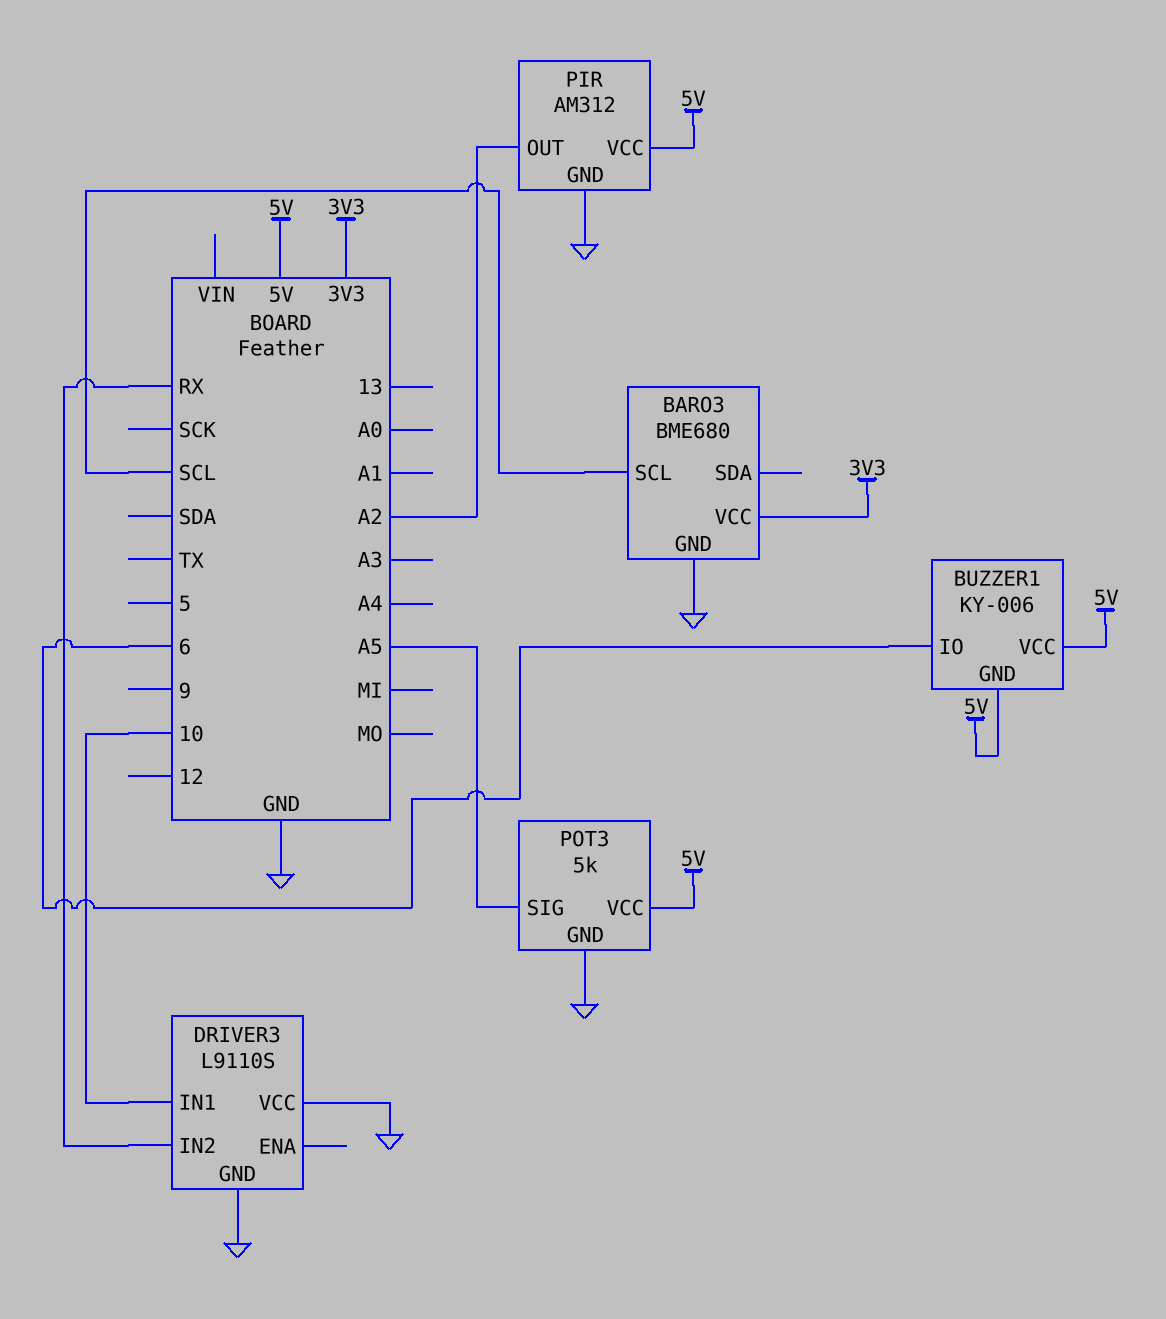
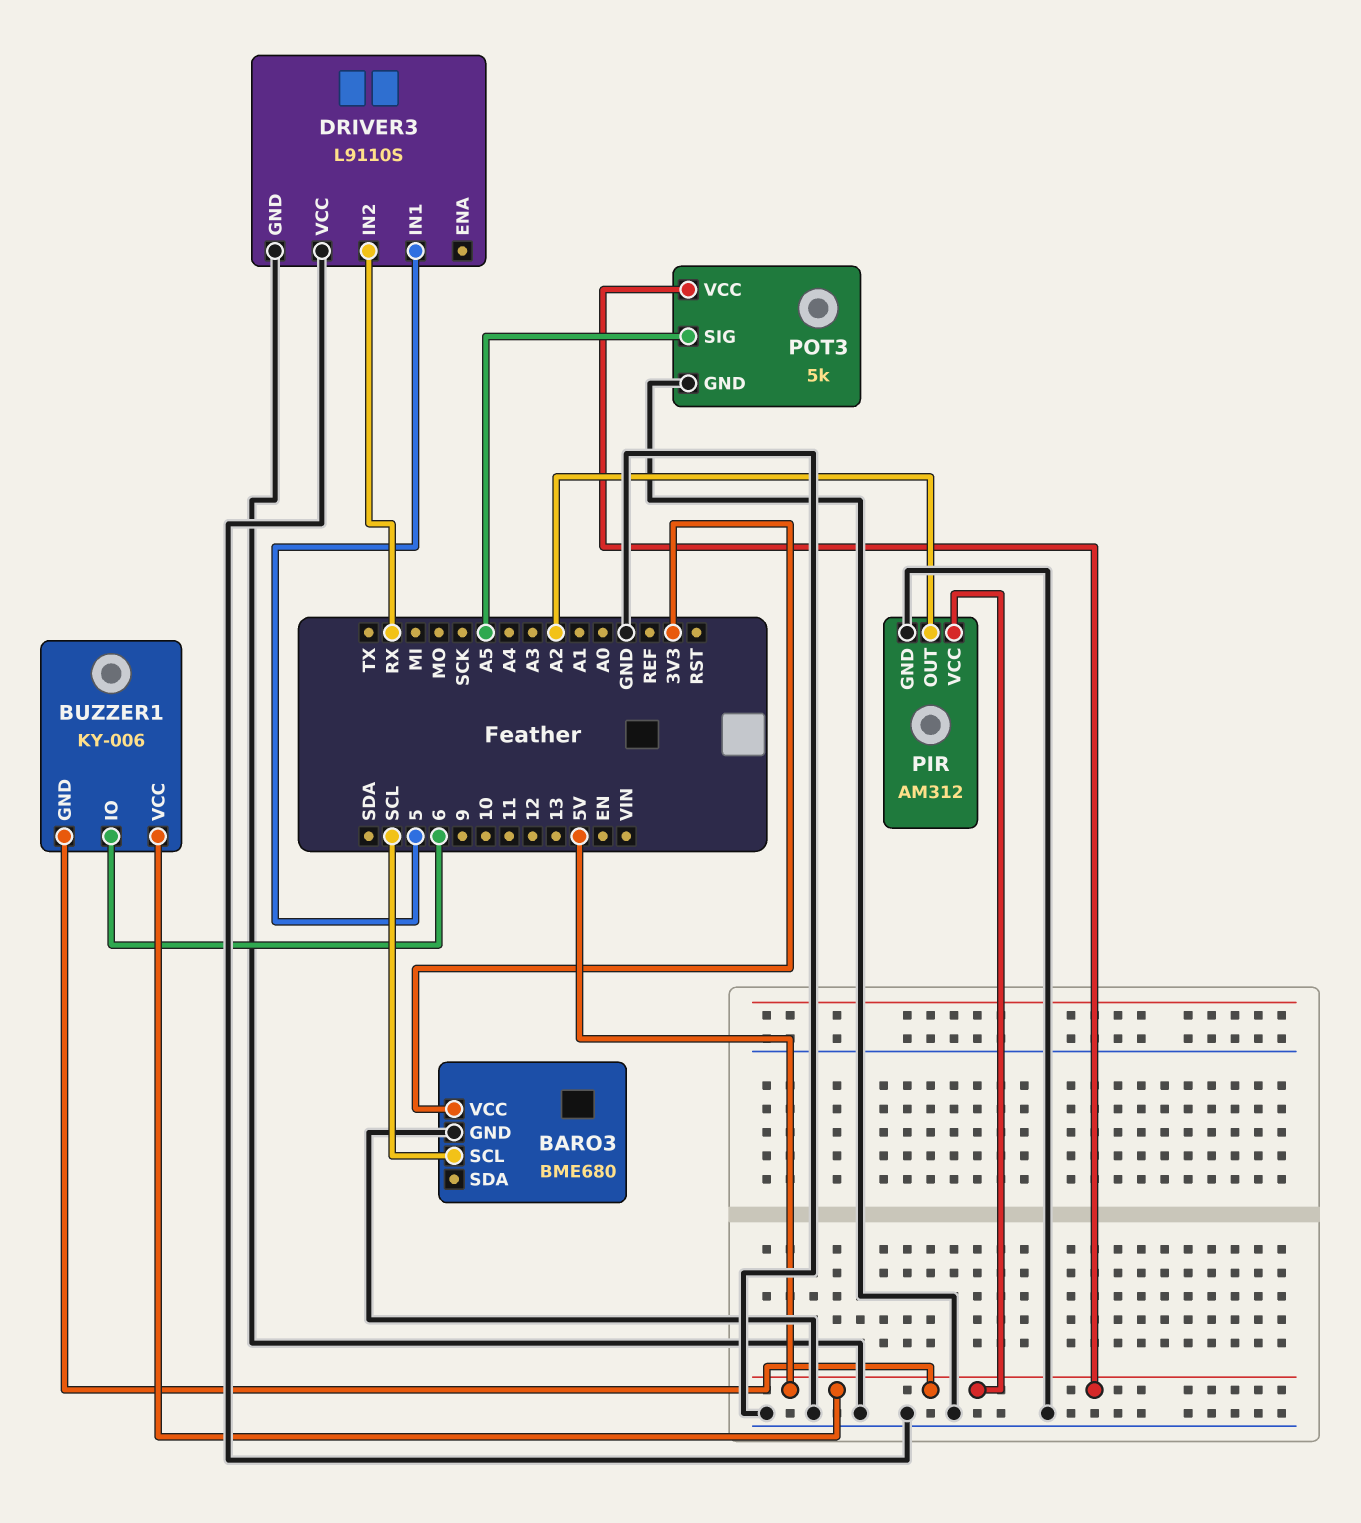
DRIVER3 pin IN1: 10 -> 5

